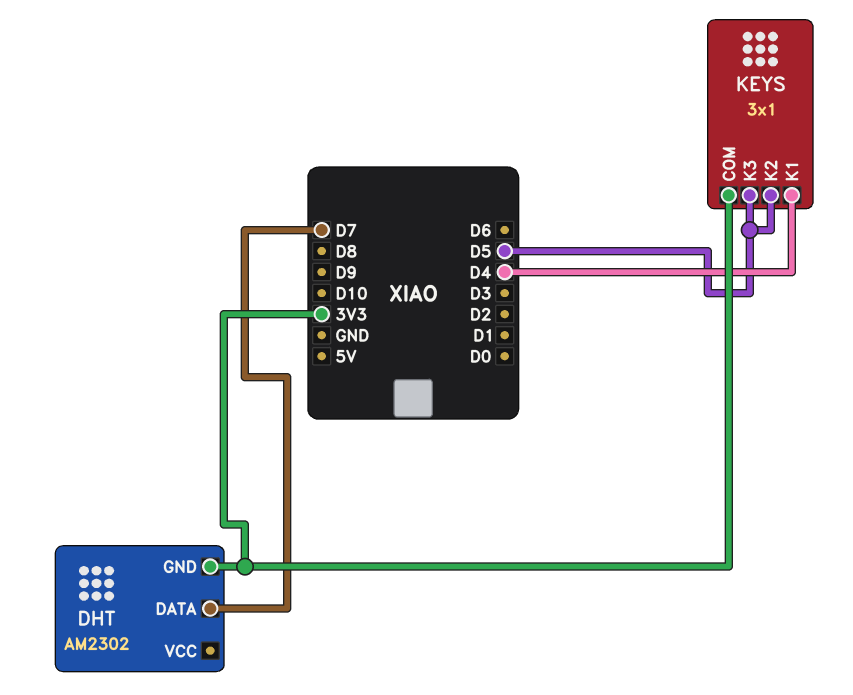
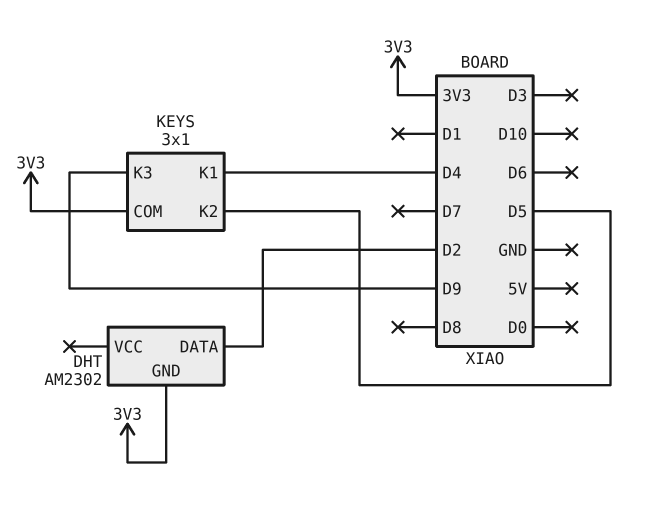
DHT pin DATA: D7 -> D2
KEYS pin K3: D5 -> D9

